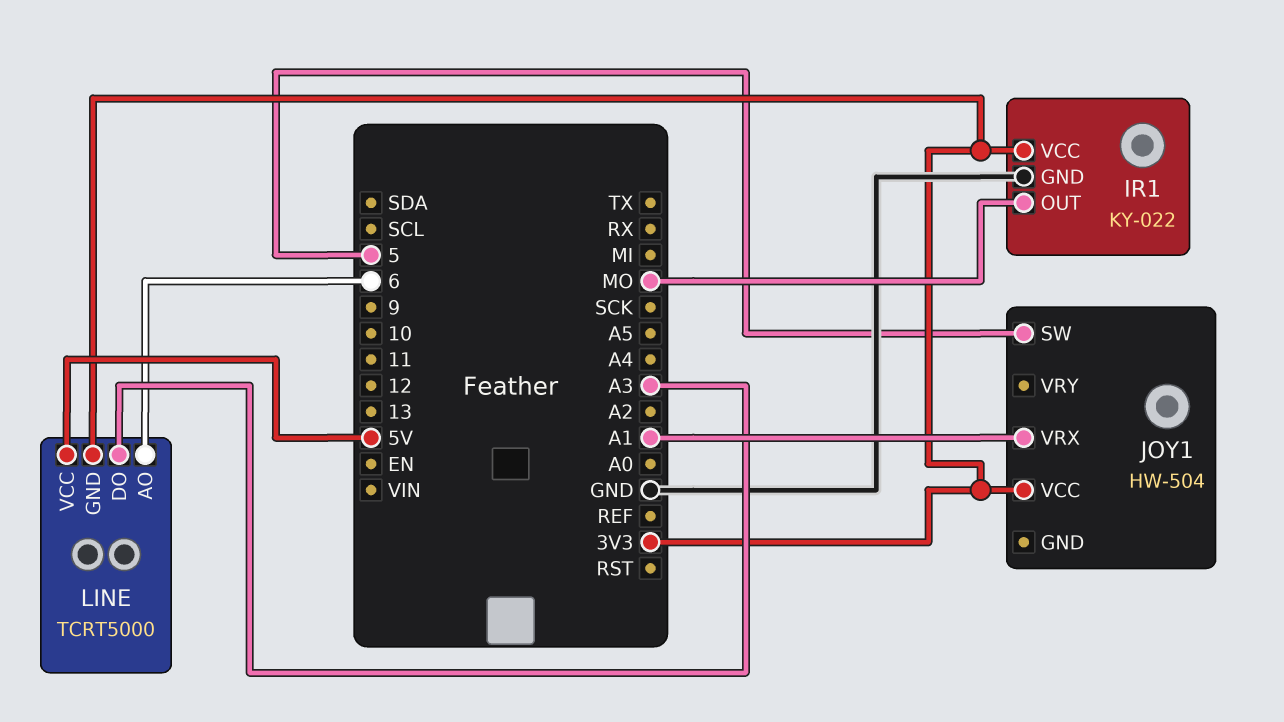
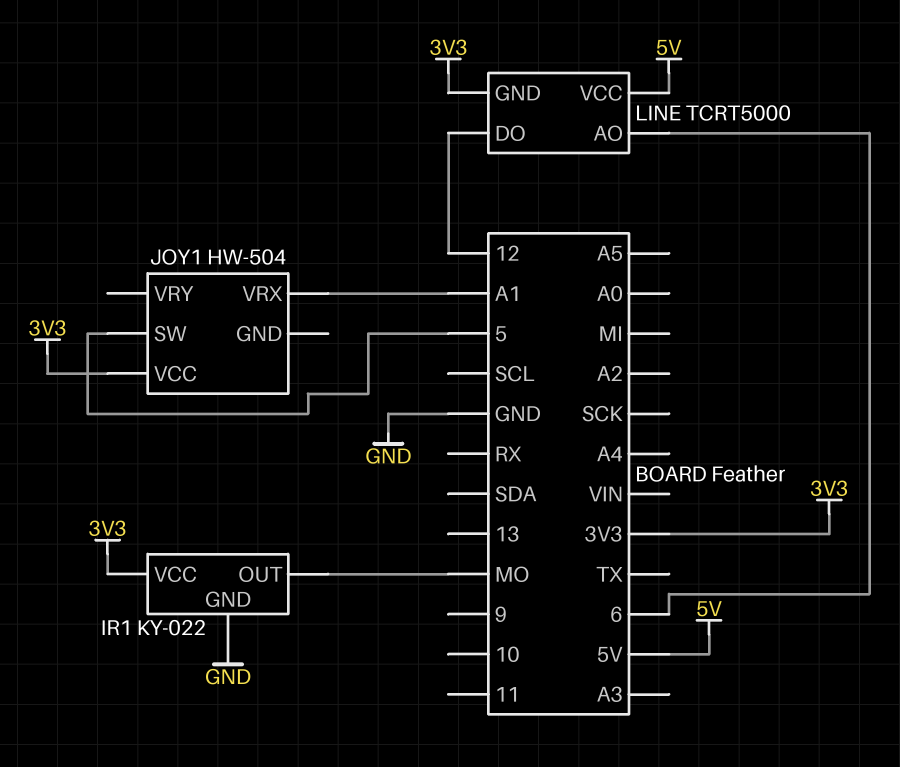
LINE pin DO: A3 -> 12

